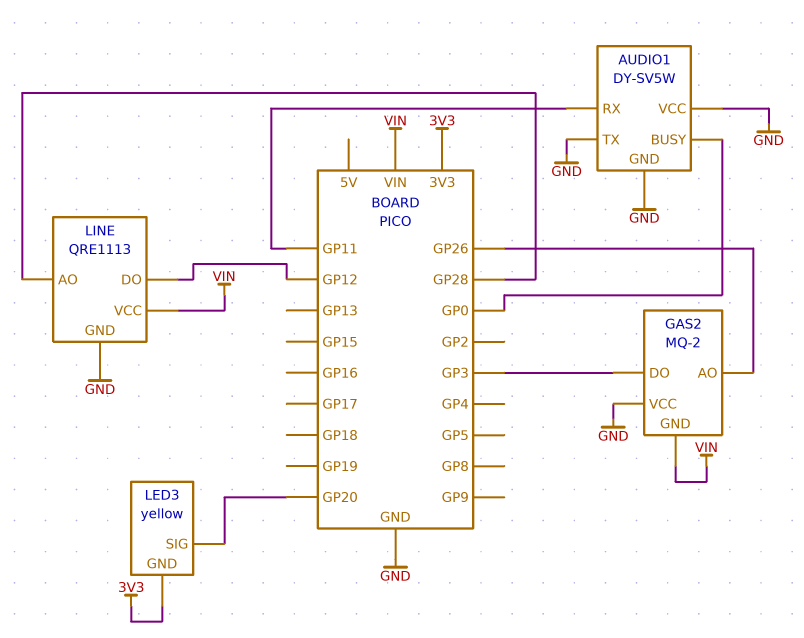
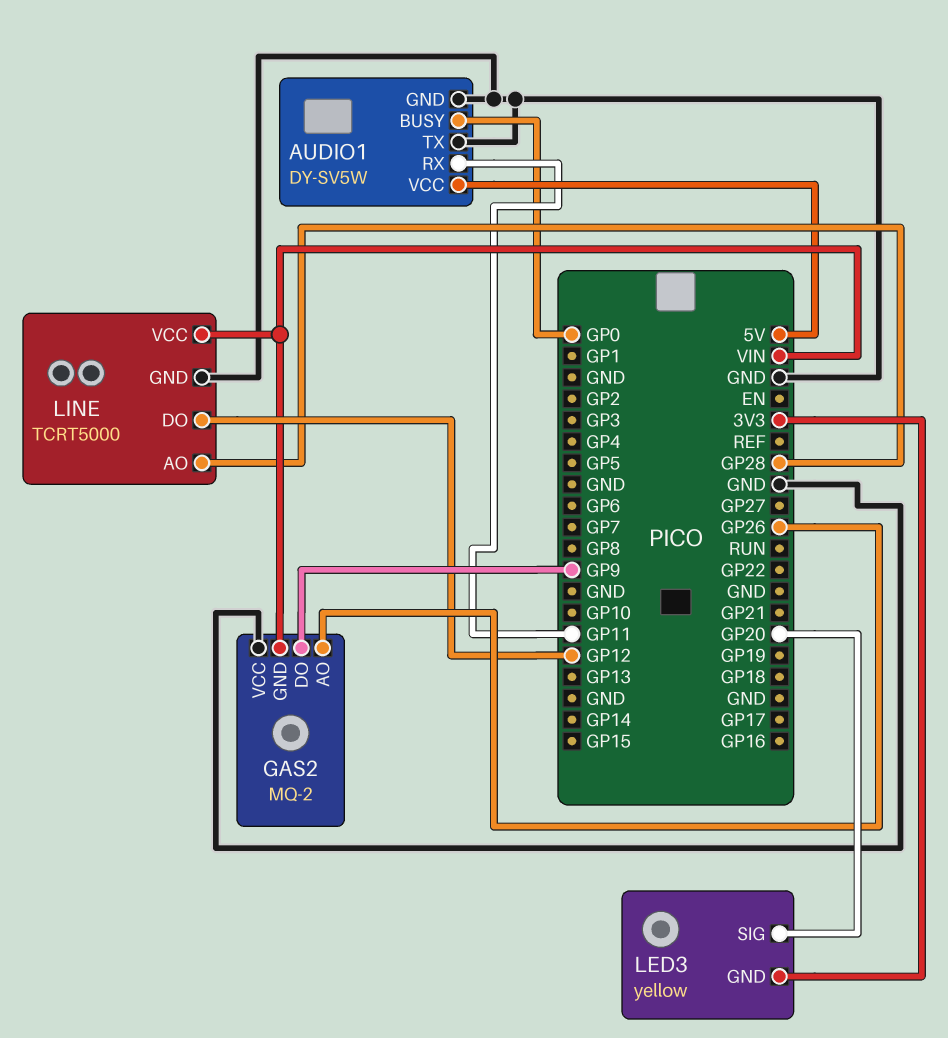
AUDIO1 pin VCC: GND -> 5V
GAS2 pin DO: GP3 -> GP9
LINE: QRE1113 -> TCRT5000

